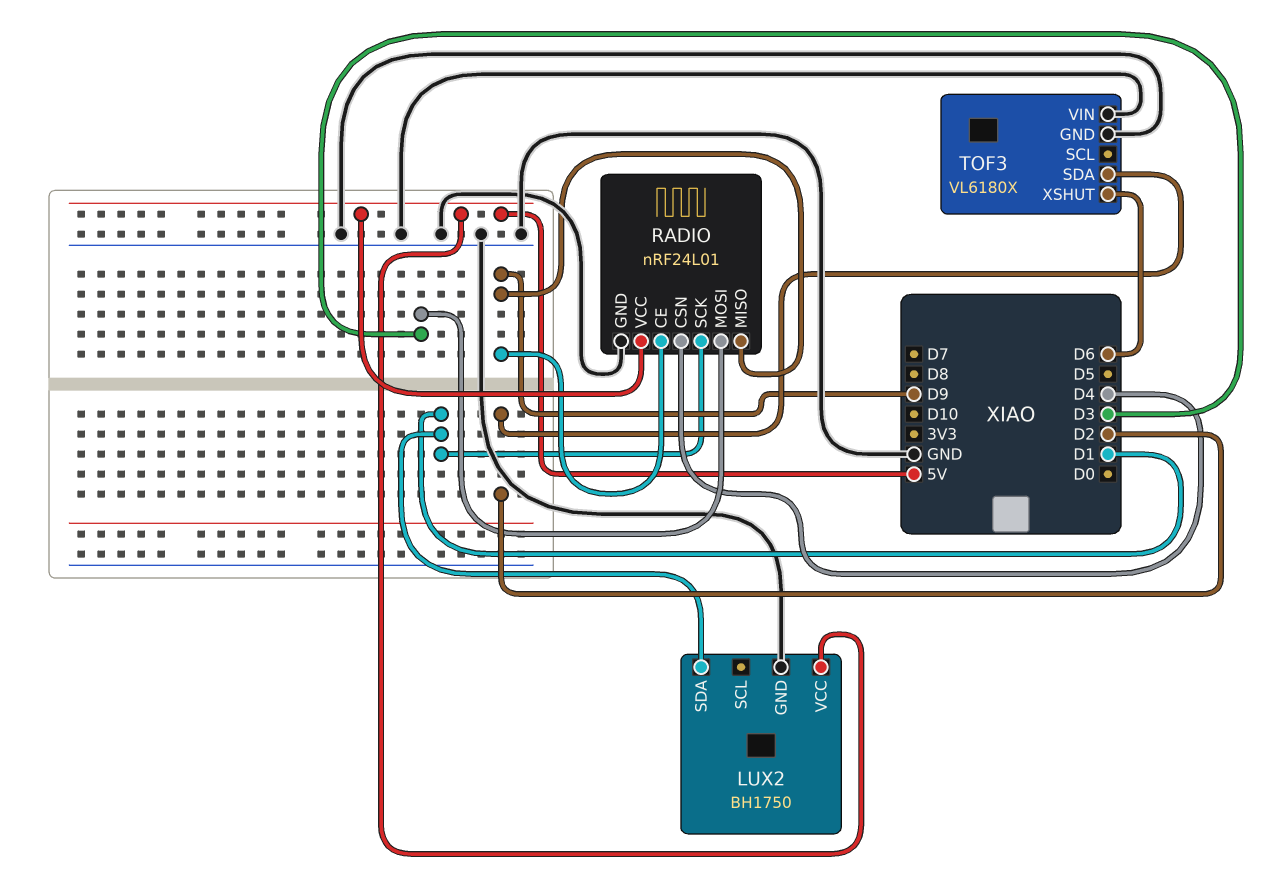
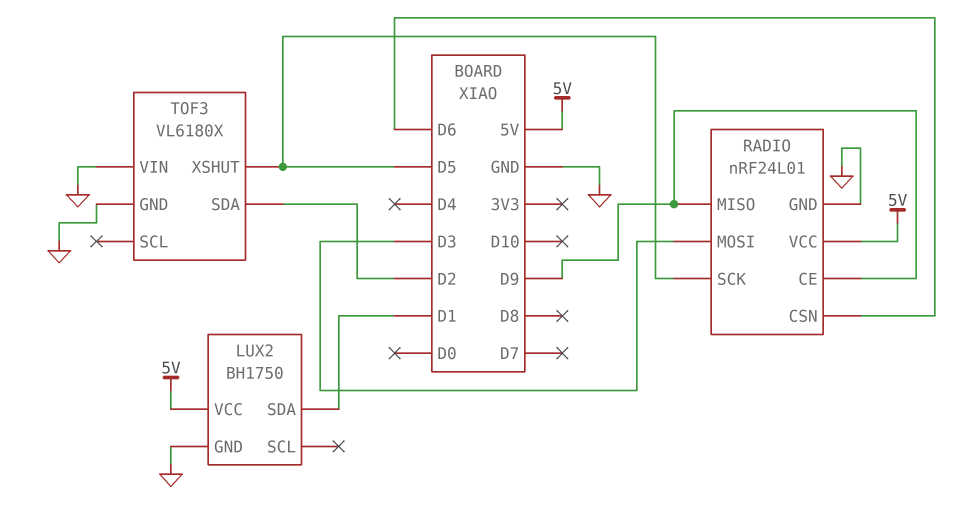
RADIO pin CSN: D4 -> D6
RADIO pin SCK: D1 -> D5
TOF3 pin XSHUT: D6 -> D5

